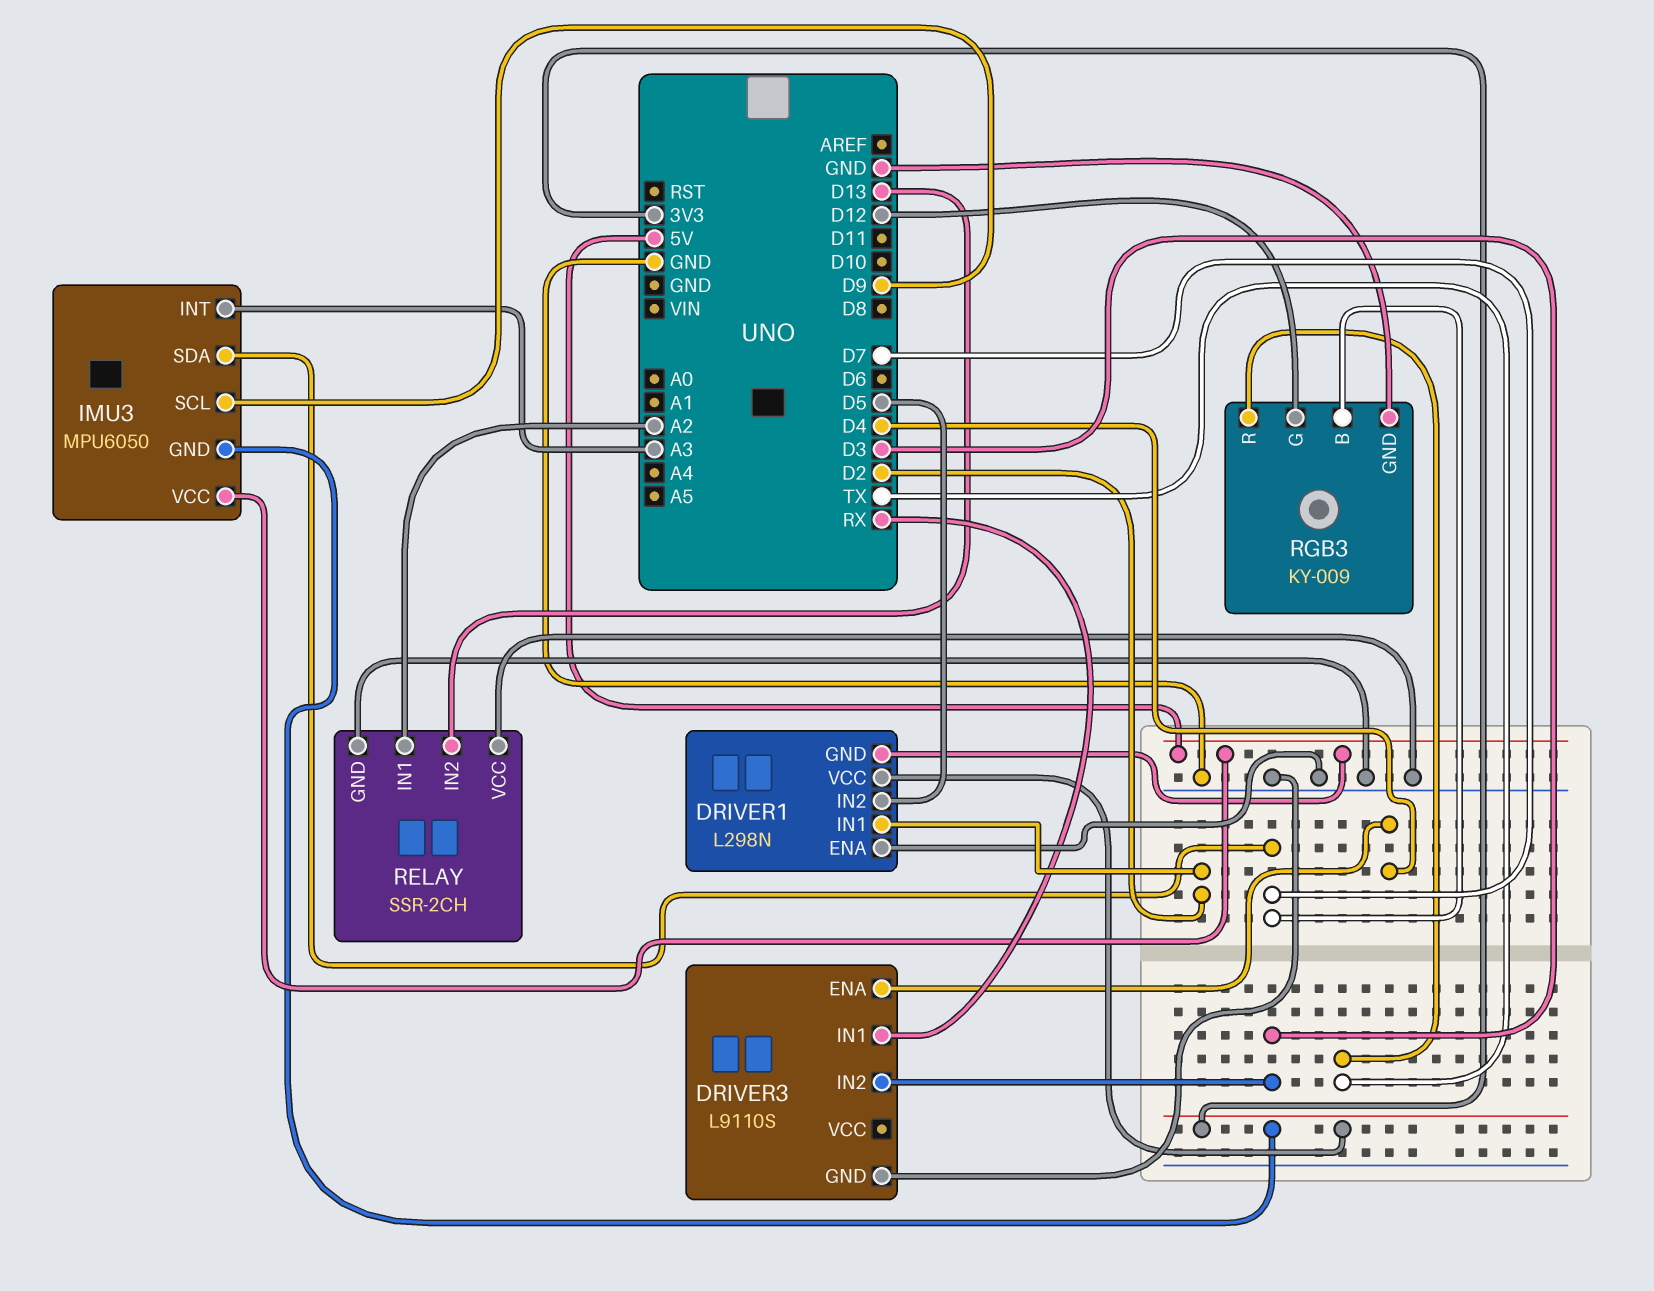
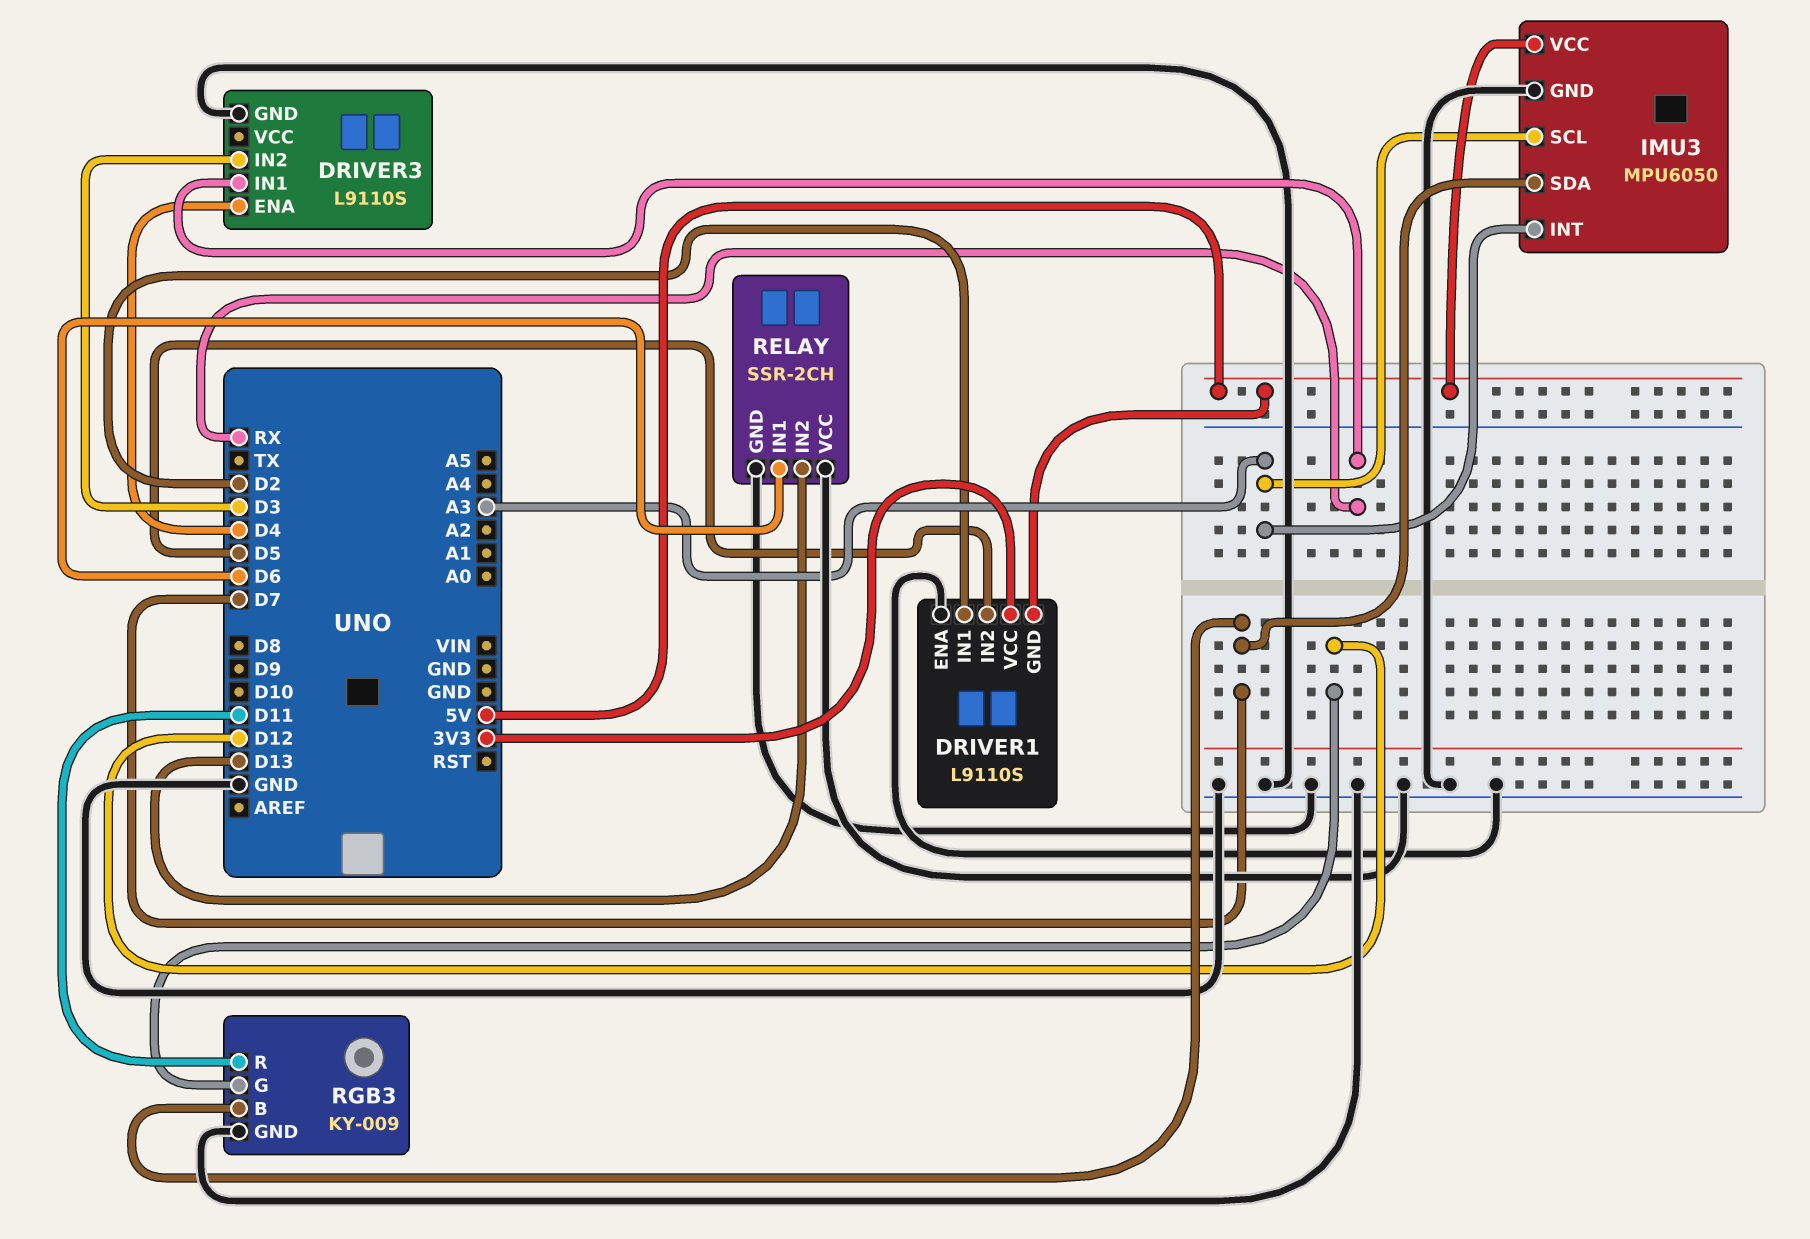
DRIVER1: L298N -> L9110S
IMU3 pin GND: 3V3 -> GND
IMU3 pin SCL: D9 -> A3
RELAY pin IN1: A2 -> D6
RGB3 pin R: TX -> D11

